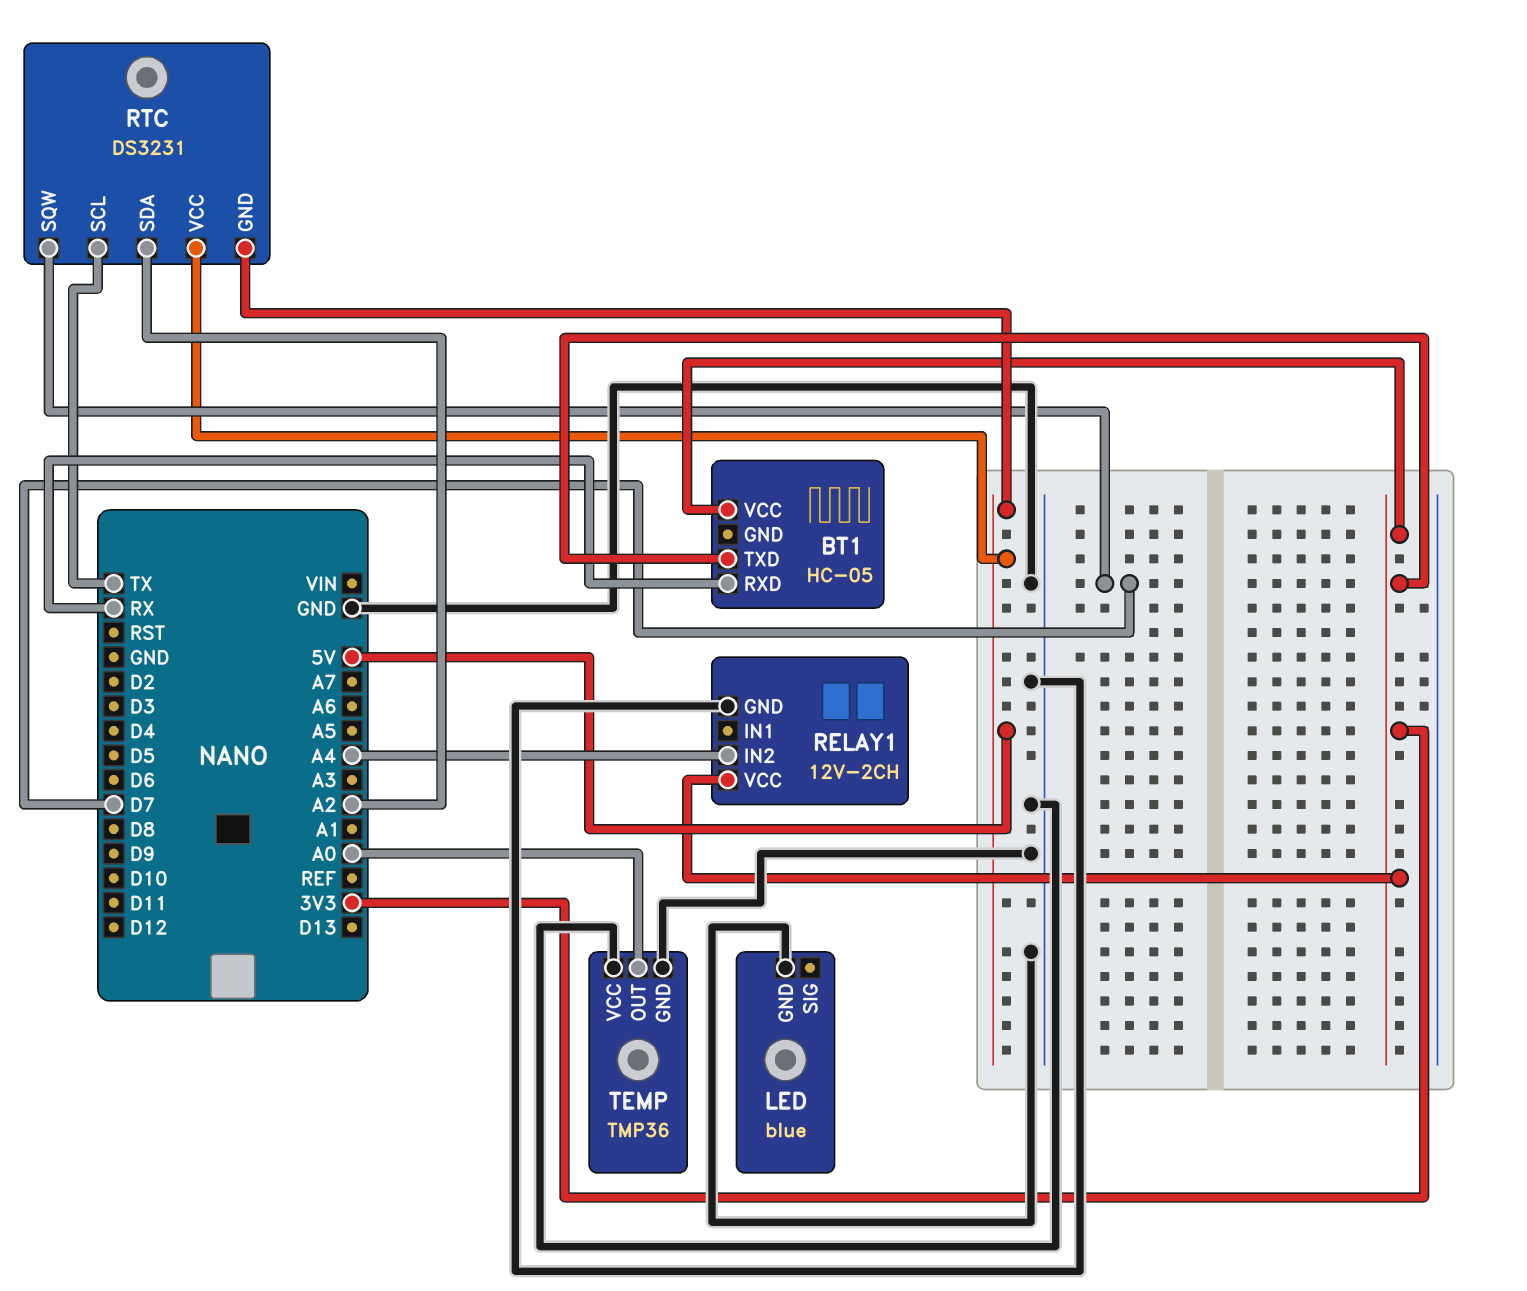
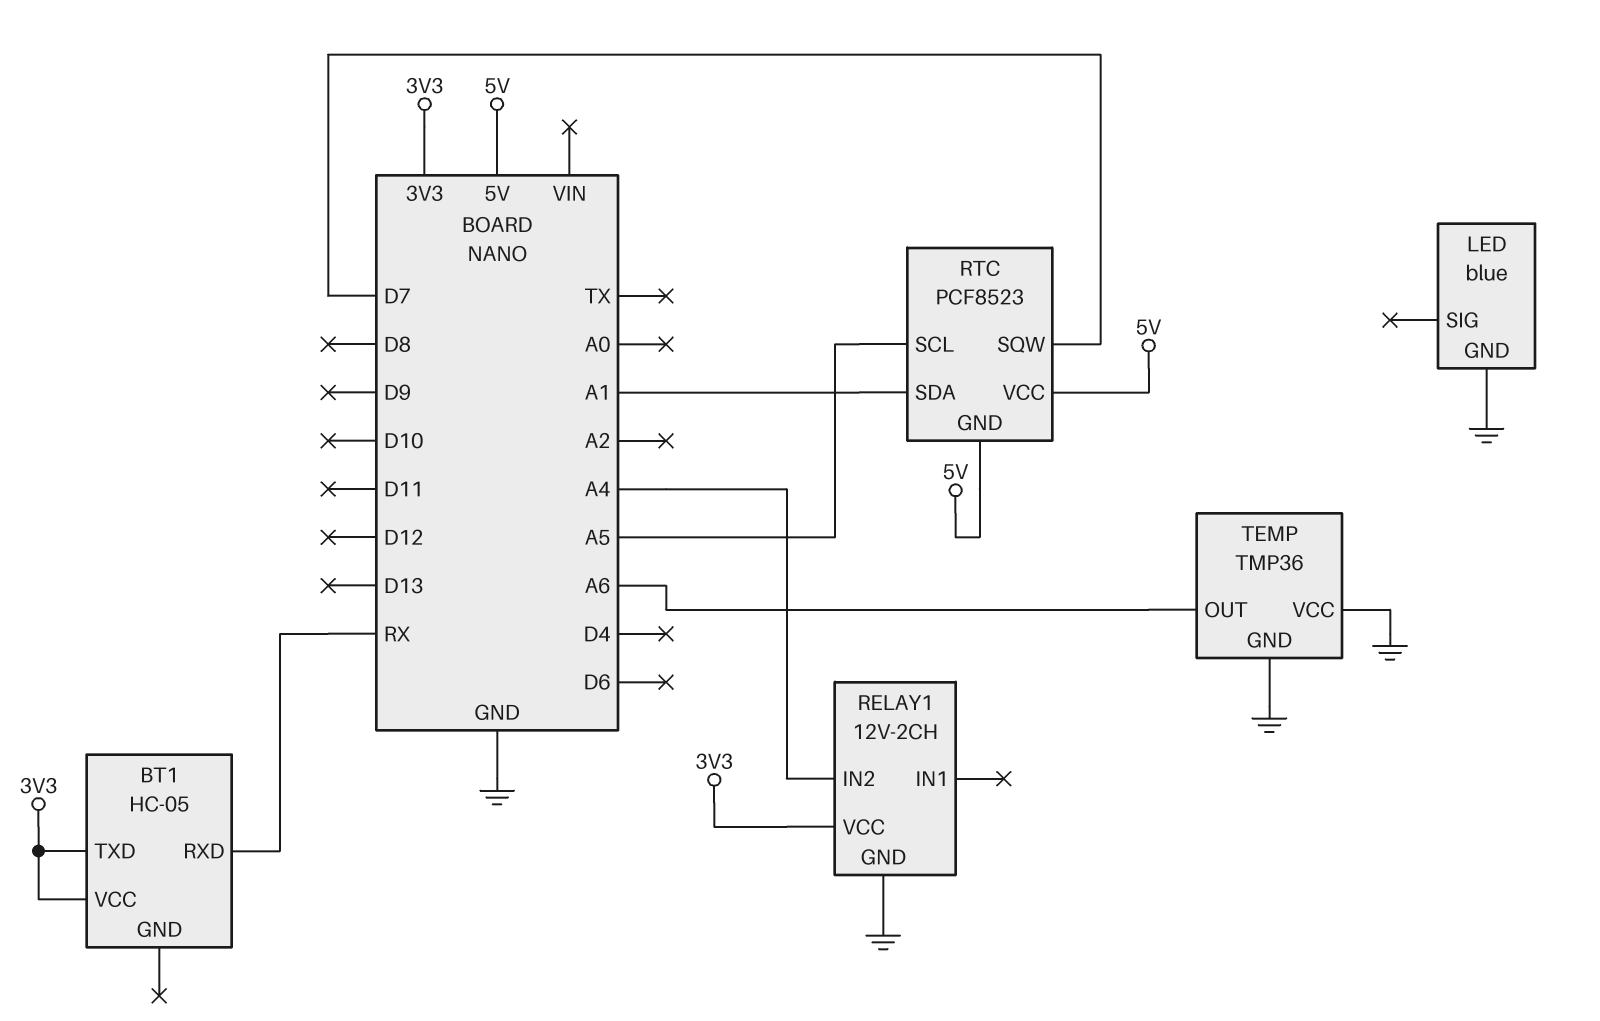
RTC: DS3231 -> PCF8523
RTC pin SCL: TX -> A5
RTC pin SDA: A2 -> A1
TEMP pin OUT: A0 -> A6

